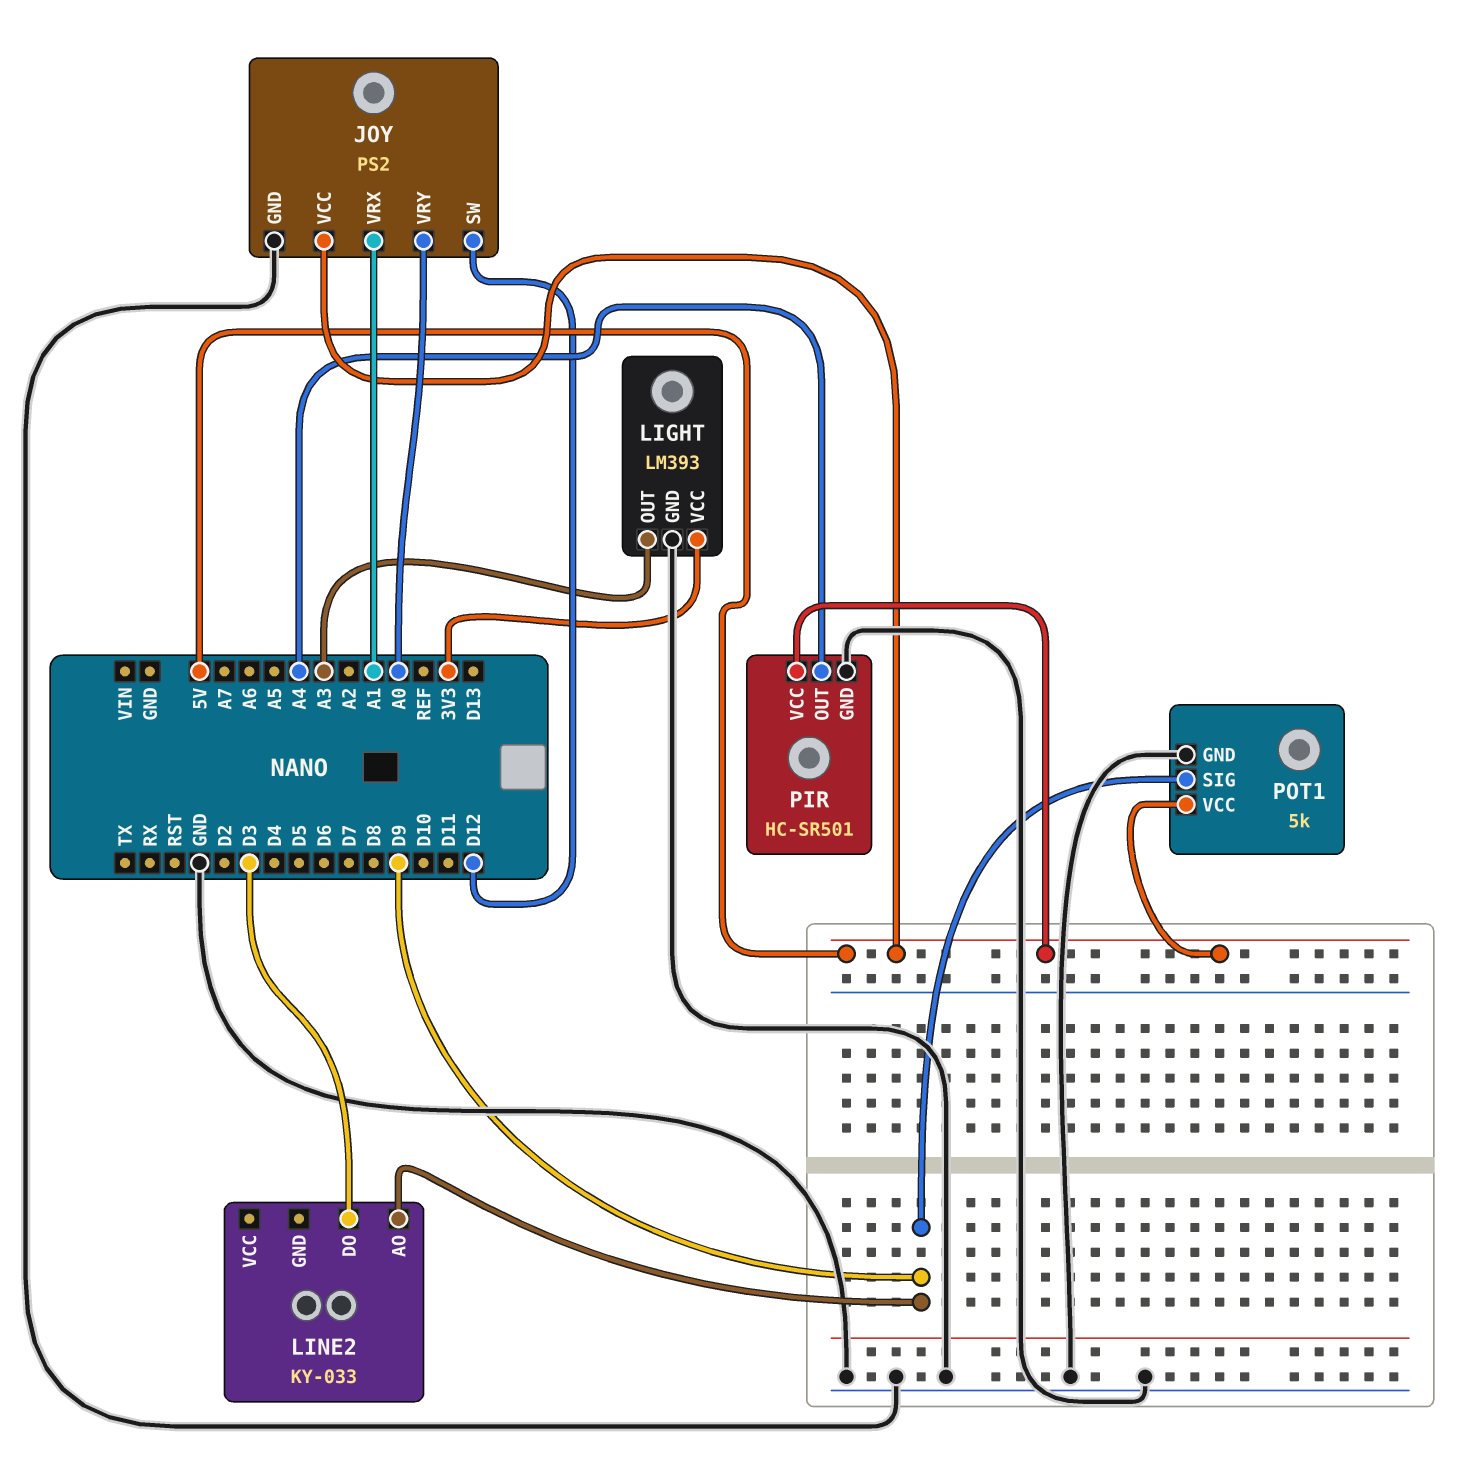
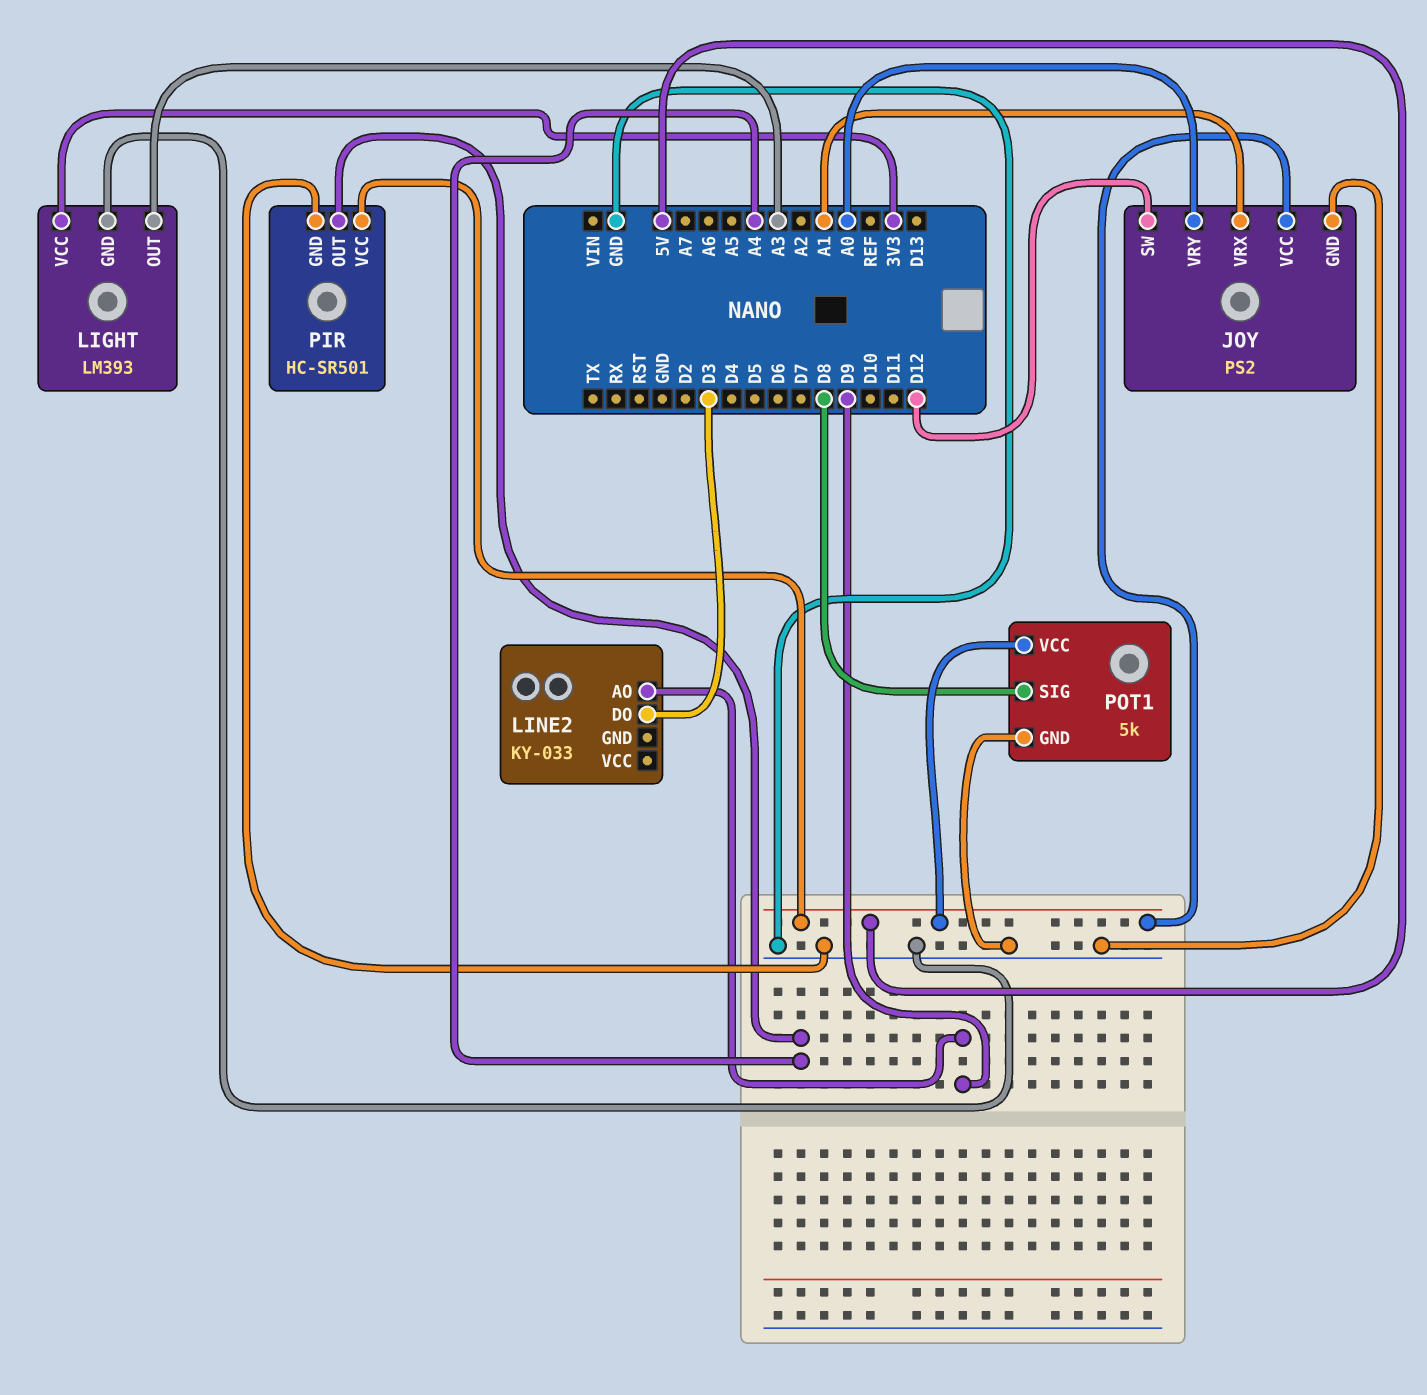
POT1 pin SIG: D9 -> D8

